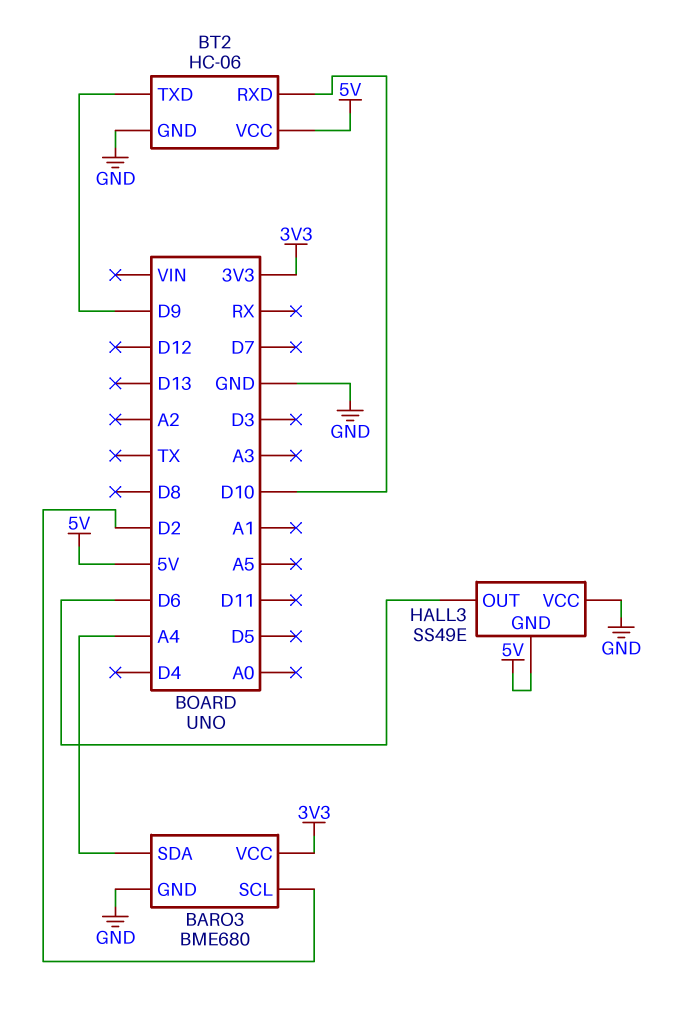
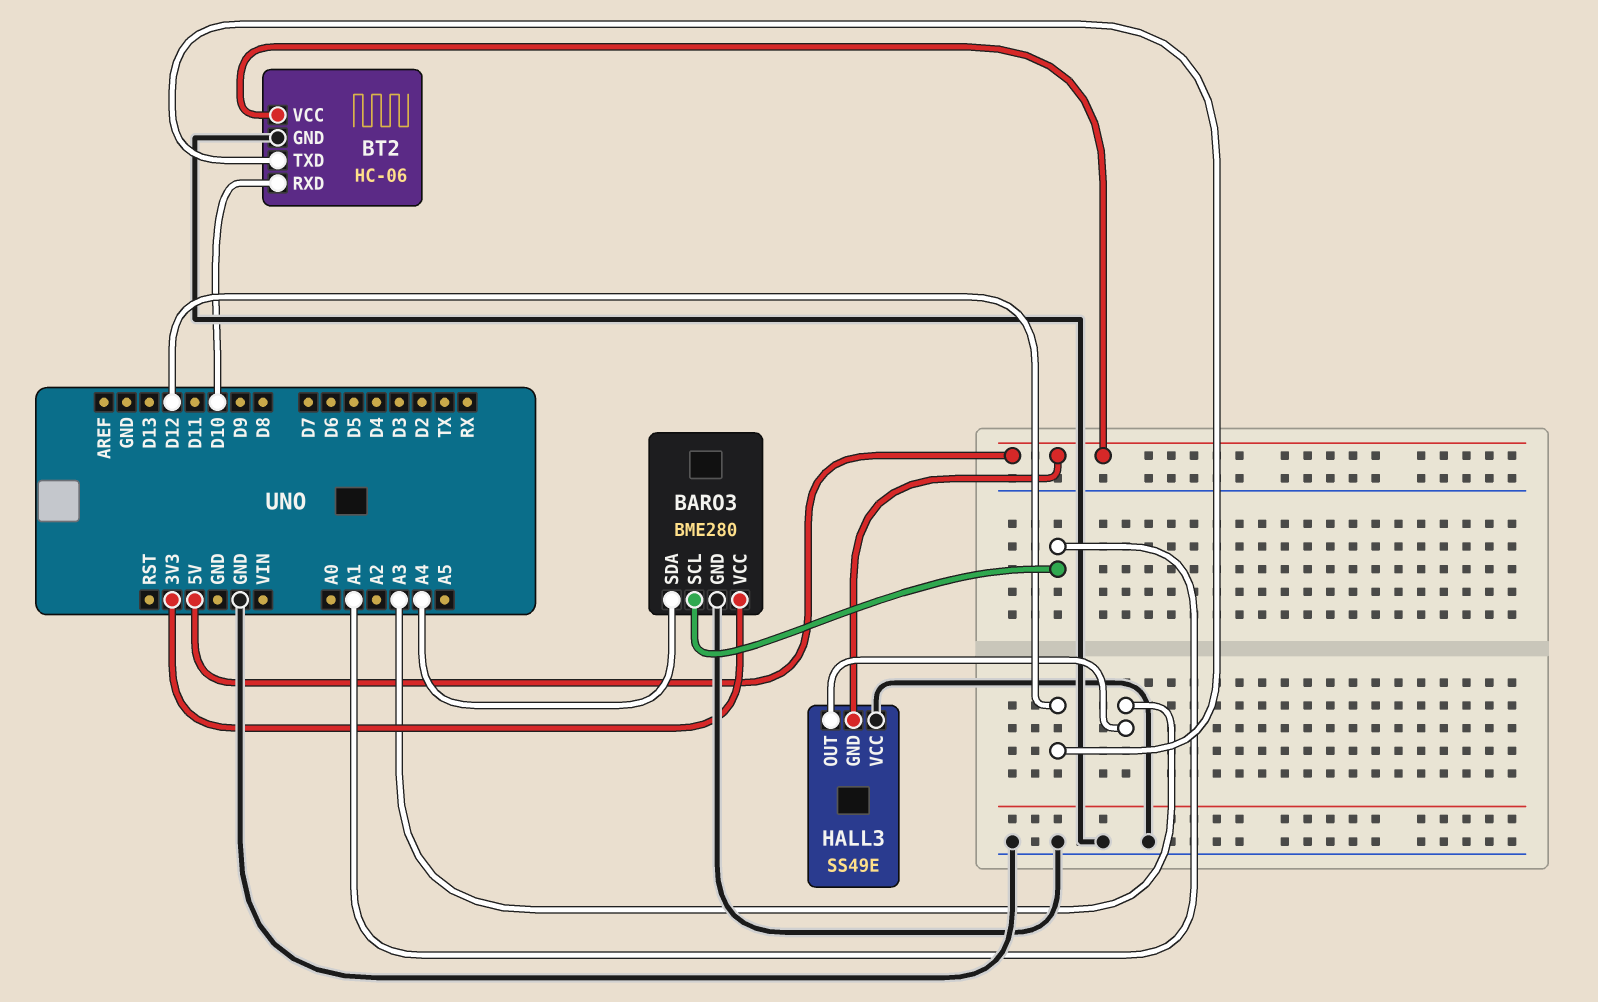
BARO3: BME680 -> BME280
BARO3 pin SCL: D2 -> A1
BT2 pin TXD: D9 -> D12
HALL3 pin OUT: D6 -> A3

